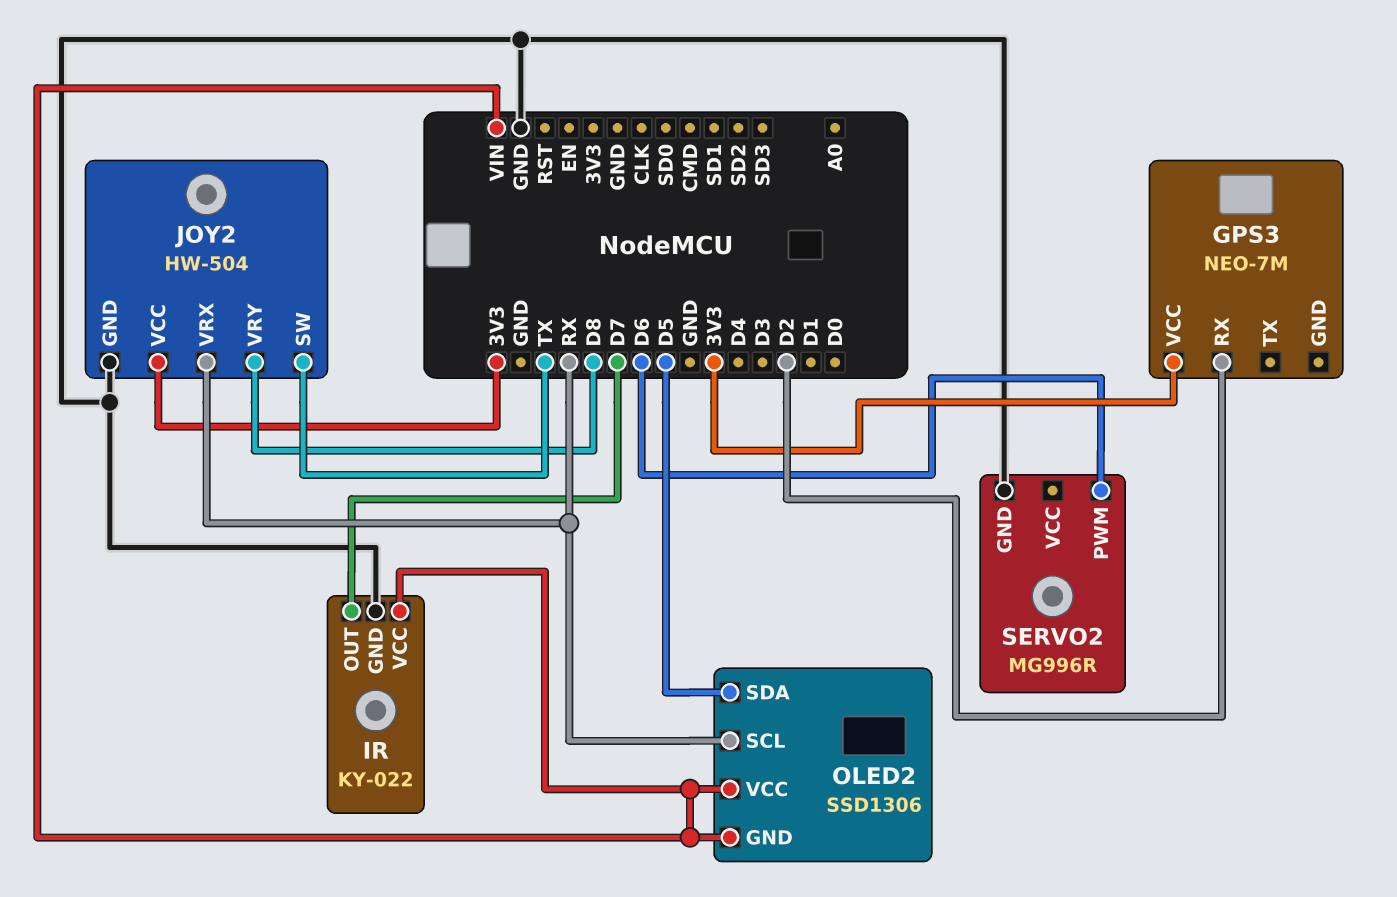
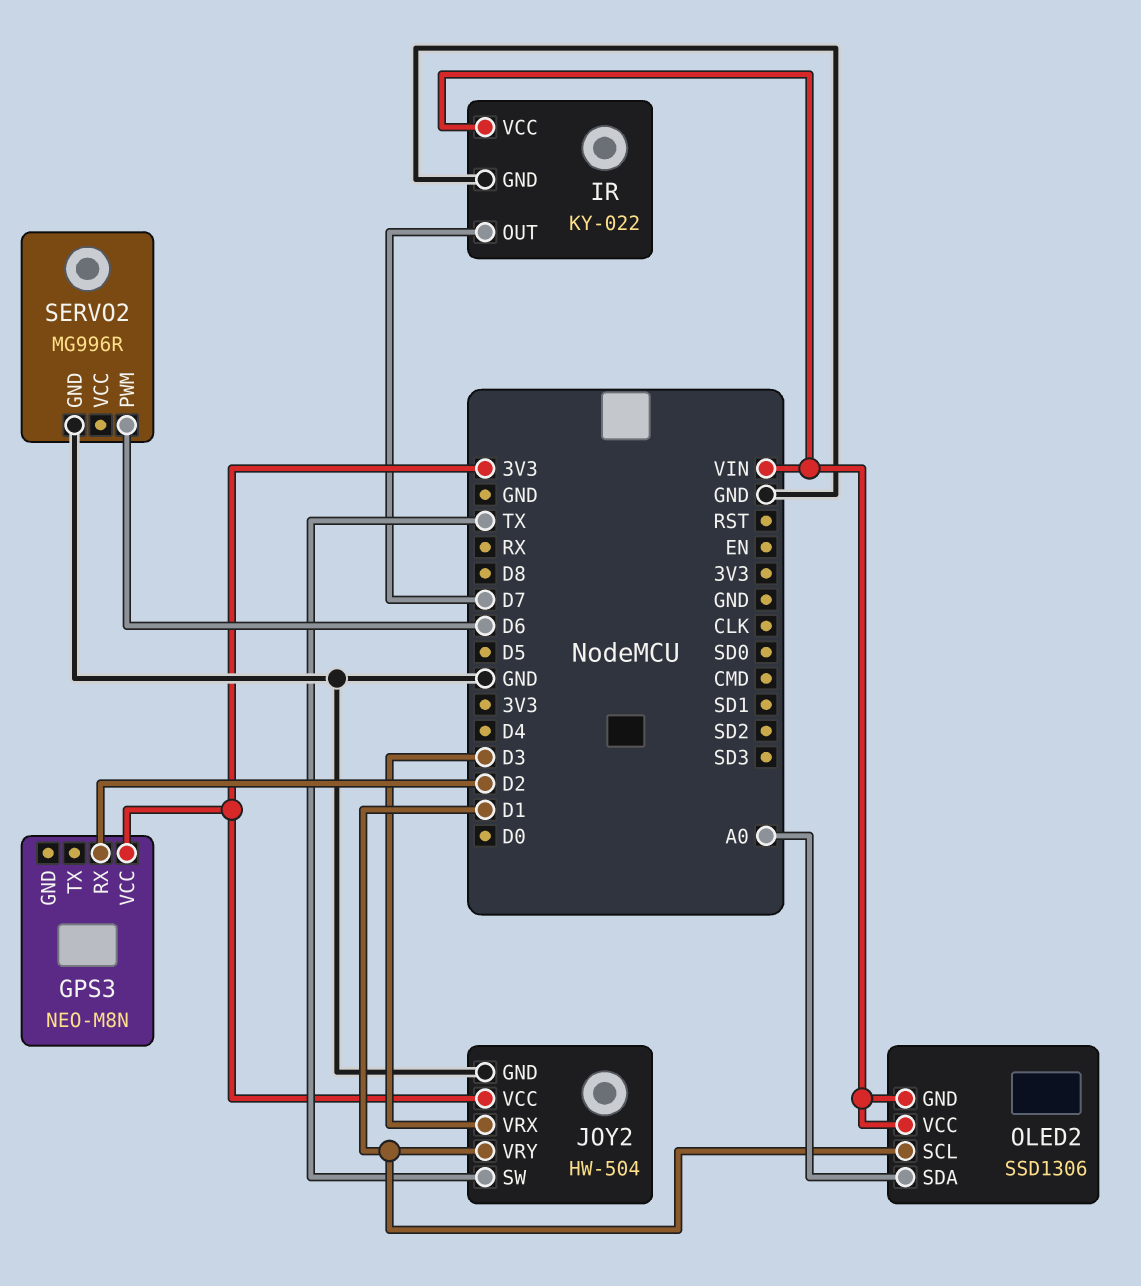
GPS3: NEO-7M -> NEO-M8N
JOY2 pin VRX: RX -> D3
JOY2 pin VRY: D8 -> D1
OLED2 pin SCL: RX -> D1
OLED2 pin SDA: D5 -> A0

